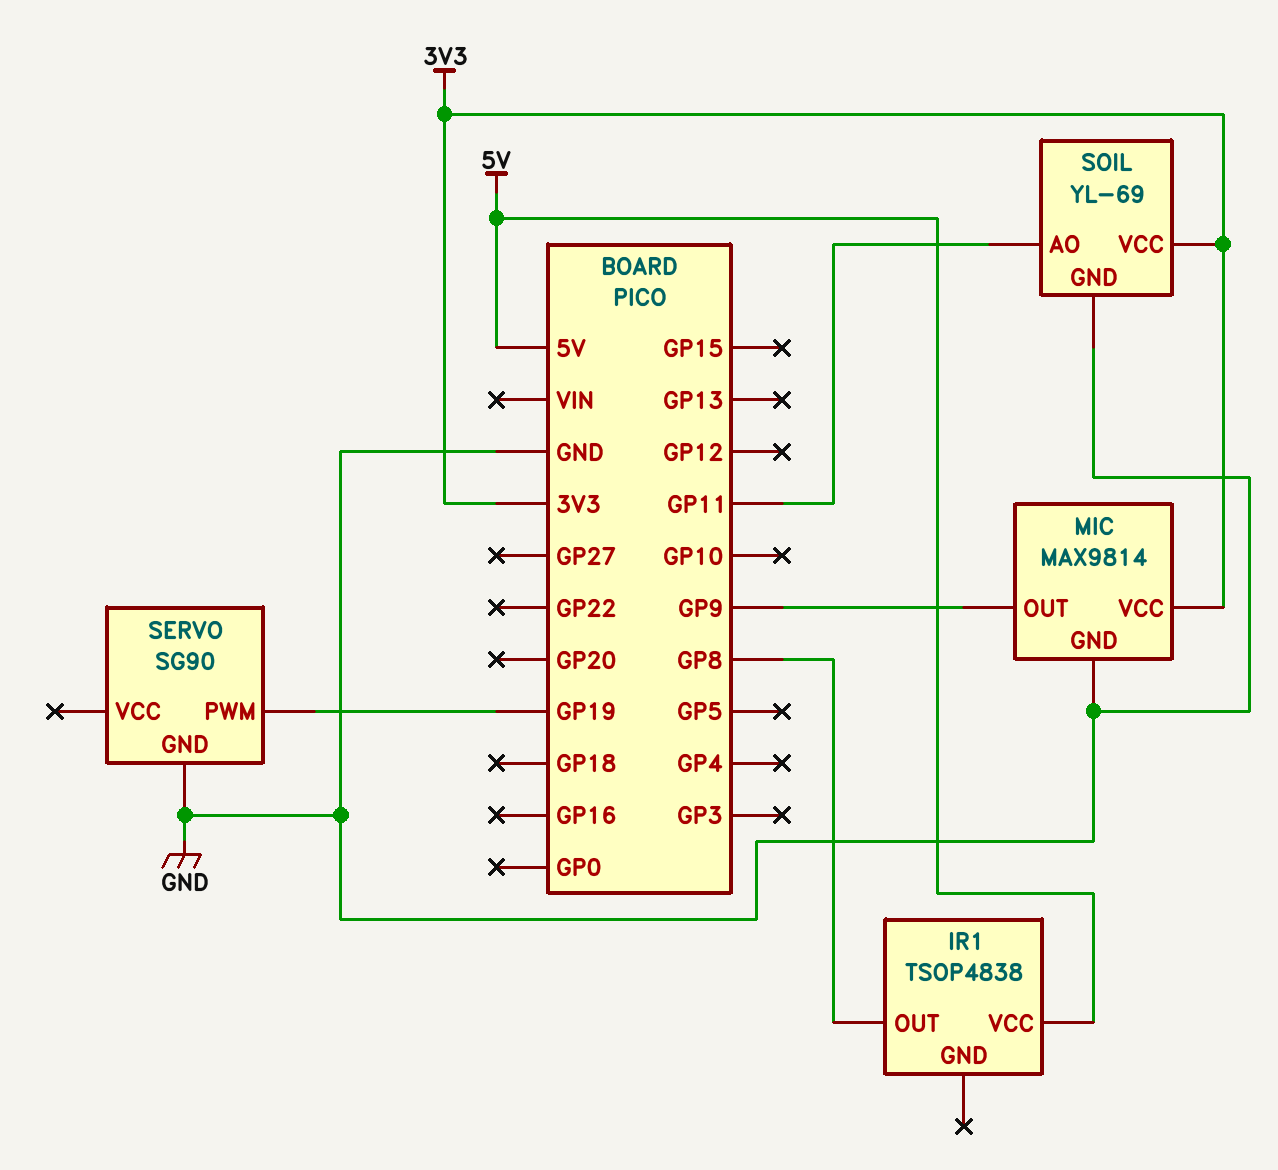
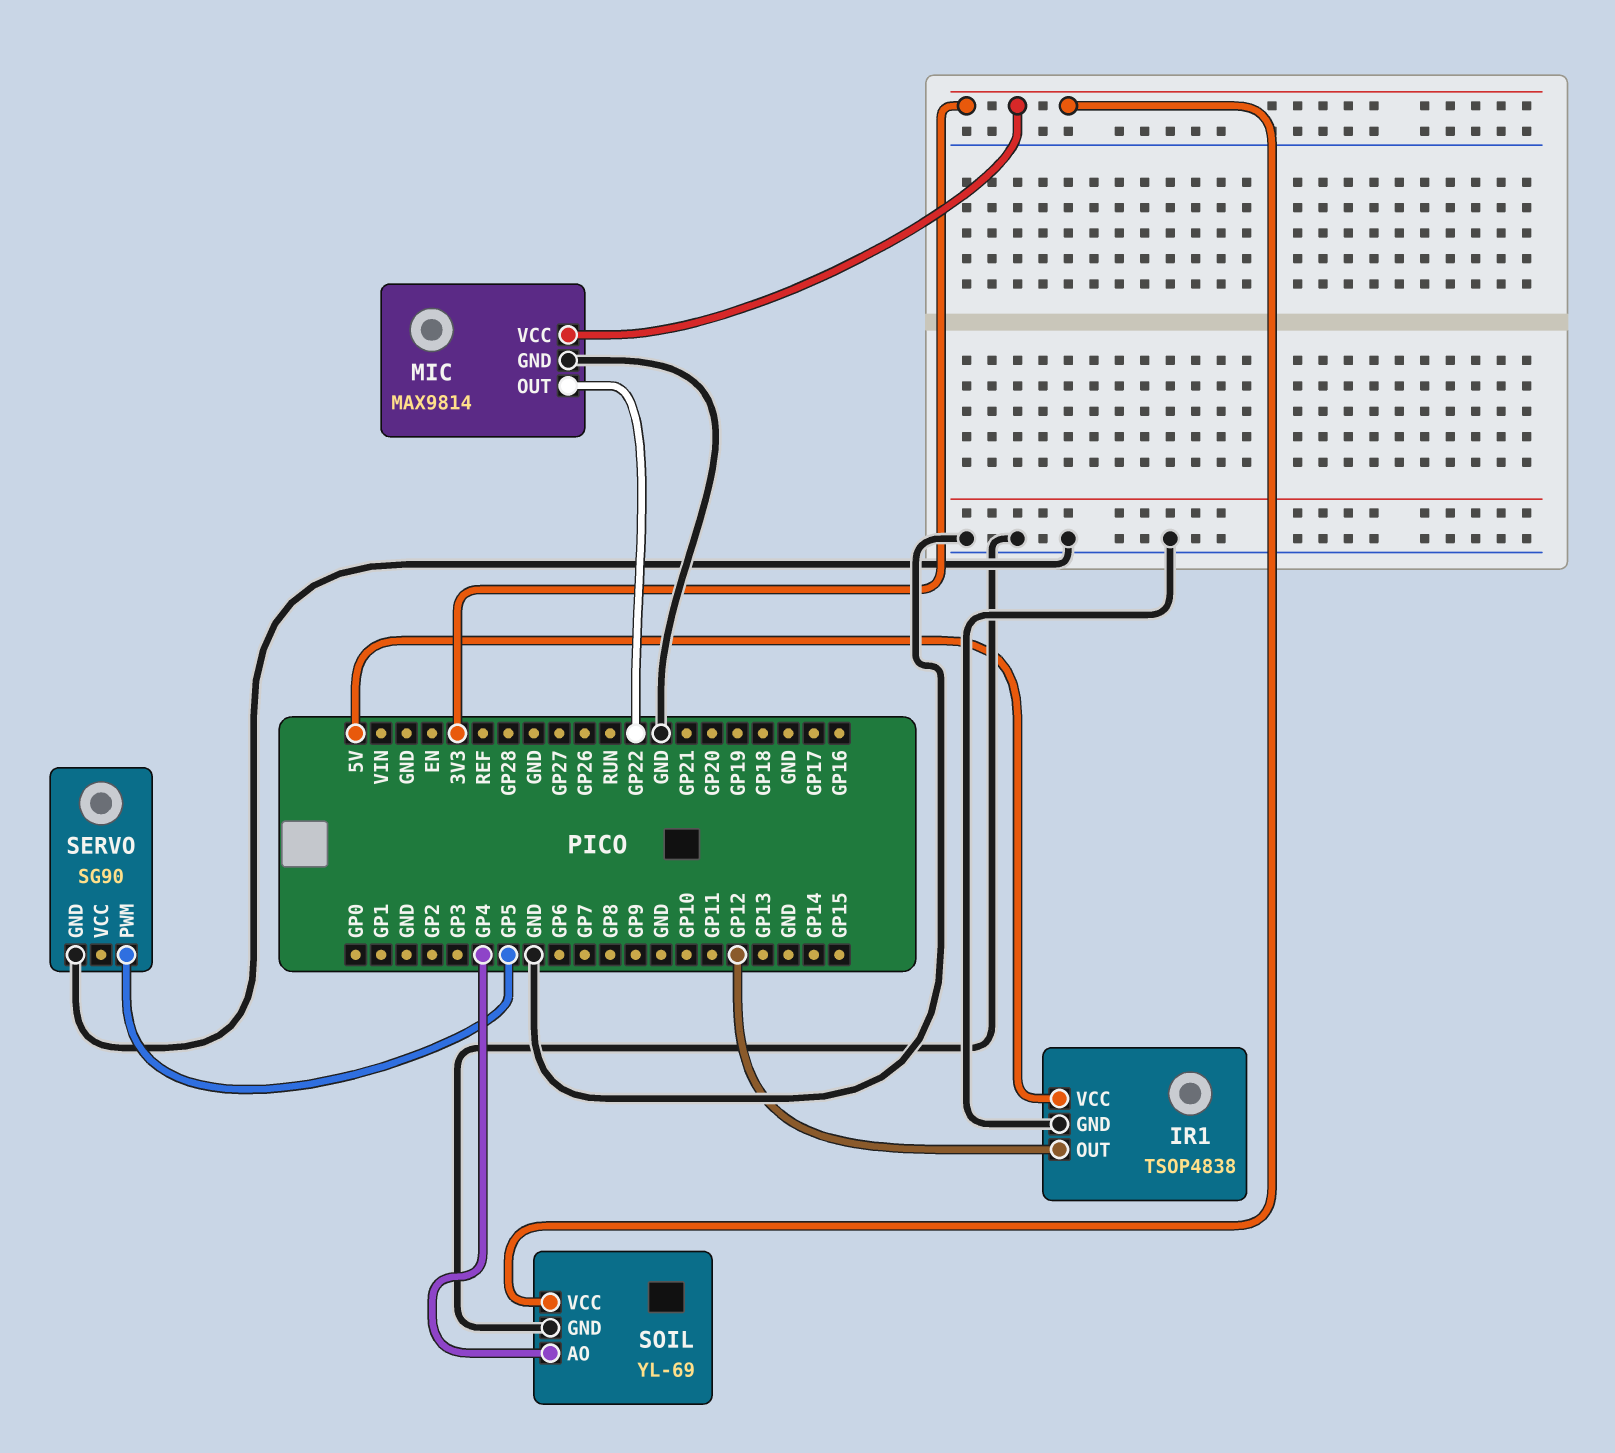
IR1 pin GND: none -> GND
IR1 pin OUT: GP8 -> GP12
MIC pin OUT: GP9 -> GP22
SERVO pin PWM: GP19 -> GP5
SOIL pin AO: GP11 -> GP4

